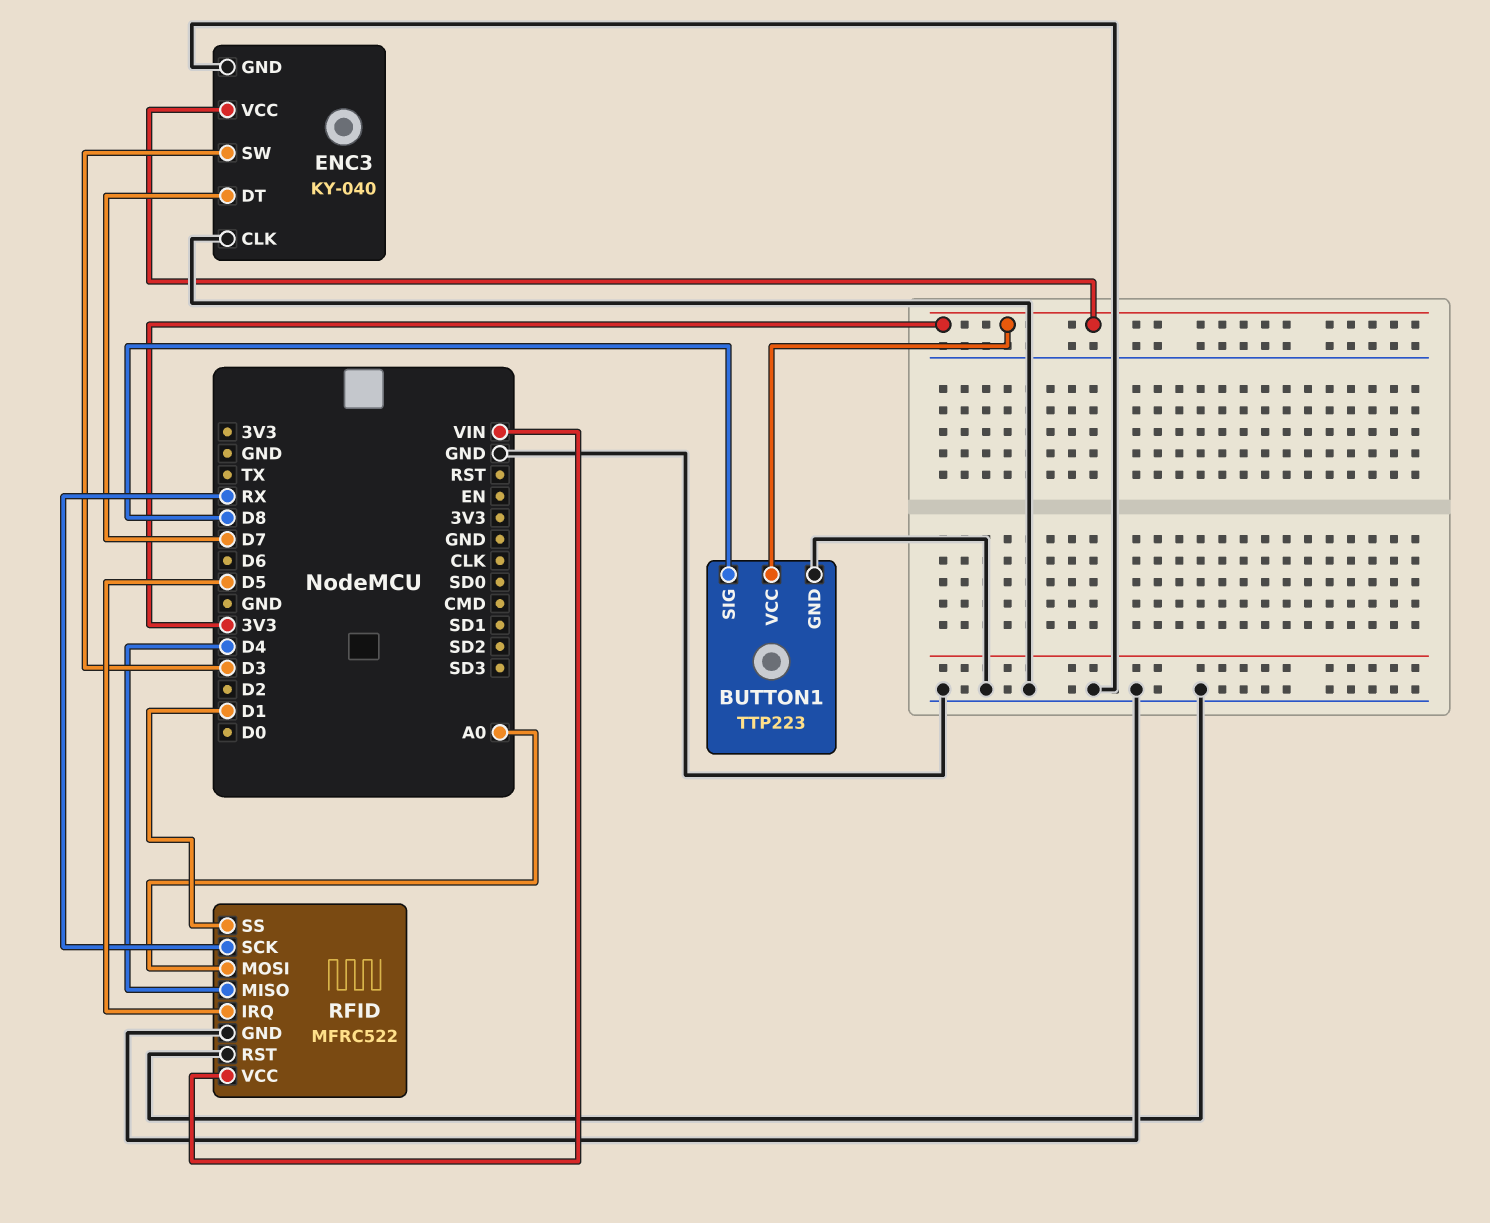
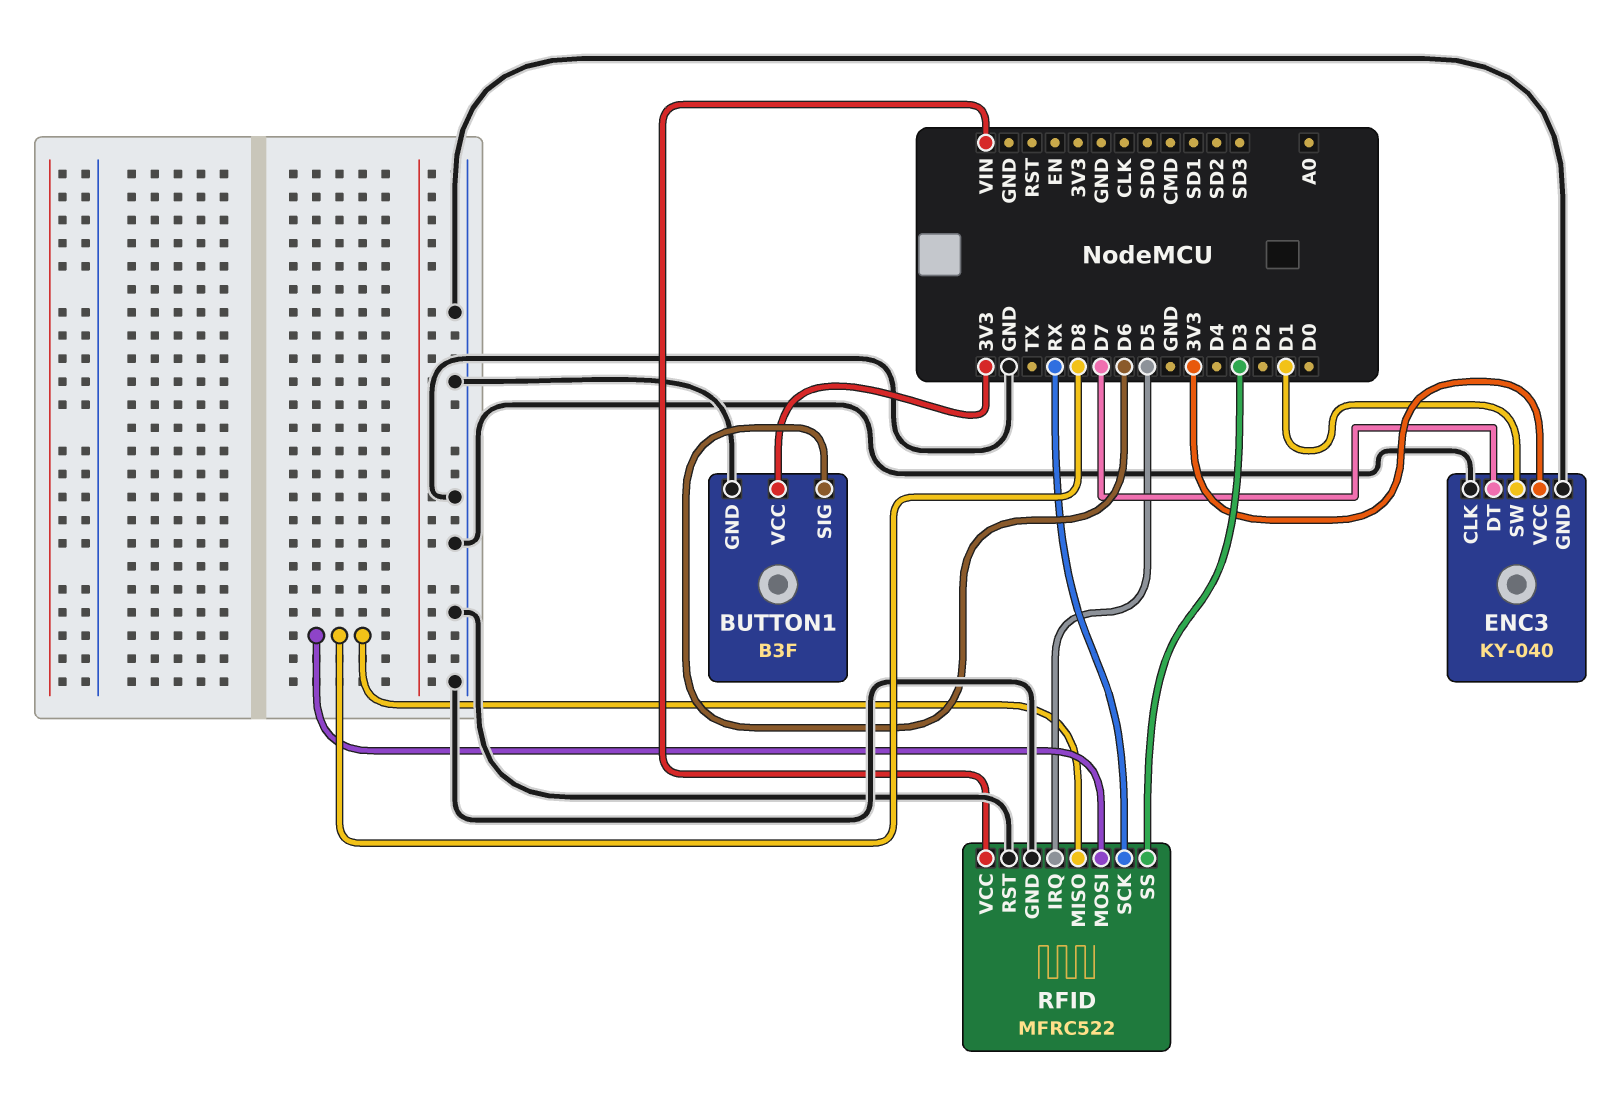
BUTTON1: TTP223 -> B3F
BUTTON1 pin SIG: D8 -> D6
ENC3 pin SW: D3 -> D1
RFID pin MISO: D4 -> D8
RFID pin MOSI: A0 -> D8
RFID pin SS: D1 -> D3

